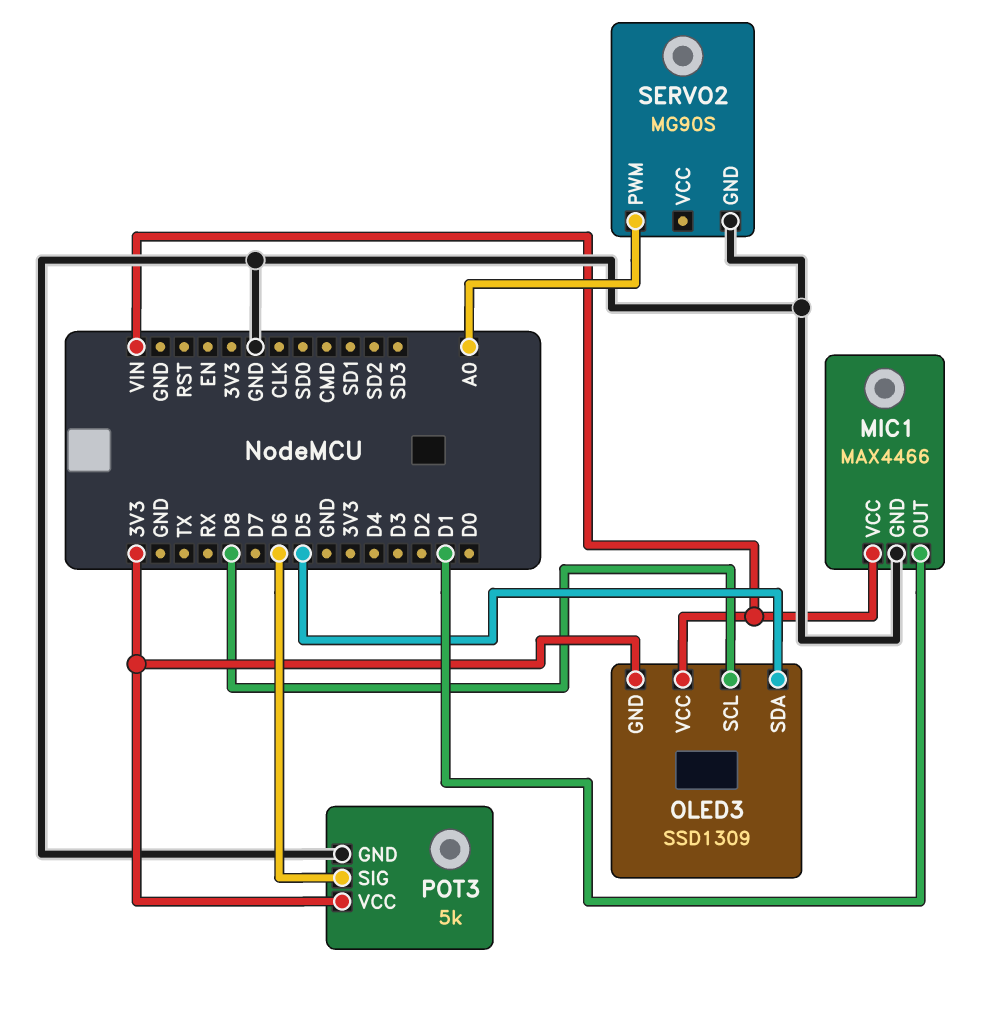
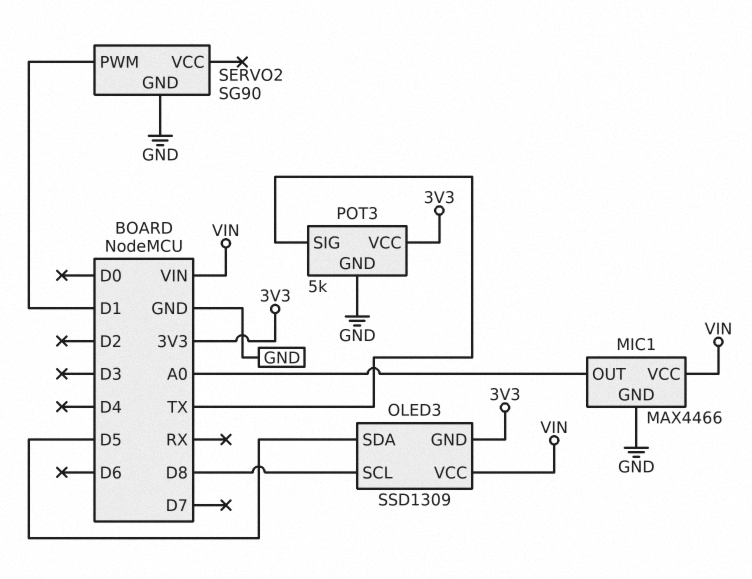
MIC1 pin OUT: D1 -> A0
POT3 pin SIG: D6 -> TX
SERVO2: MG90S -> SG90
SERVO2 pin PWM: A0 -> D1

